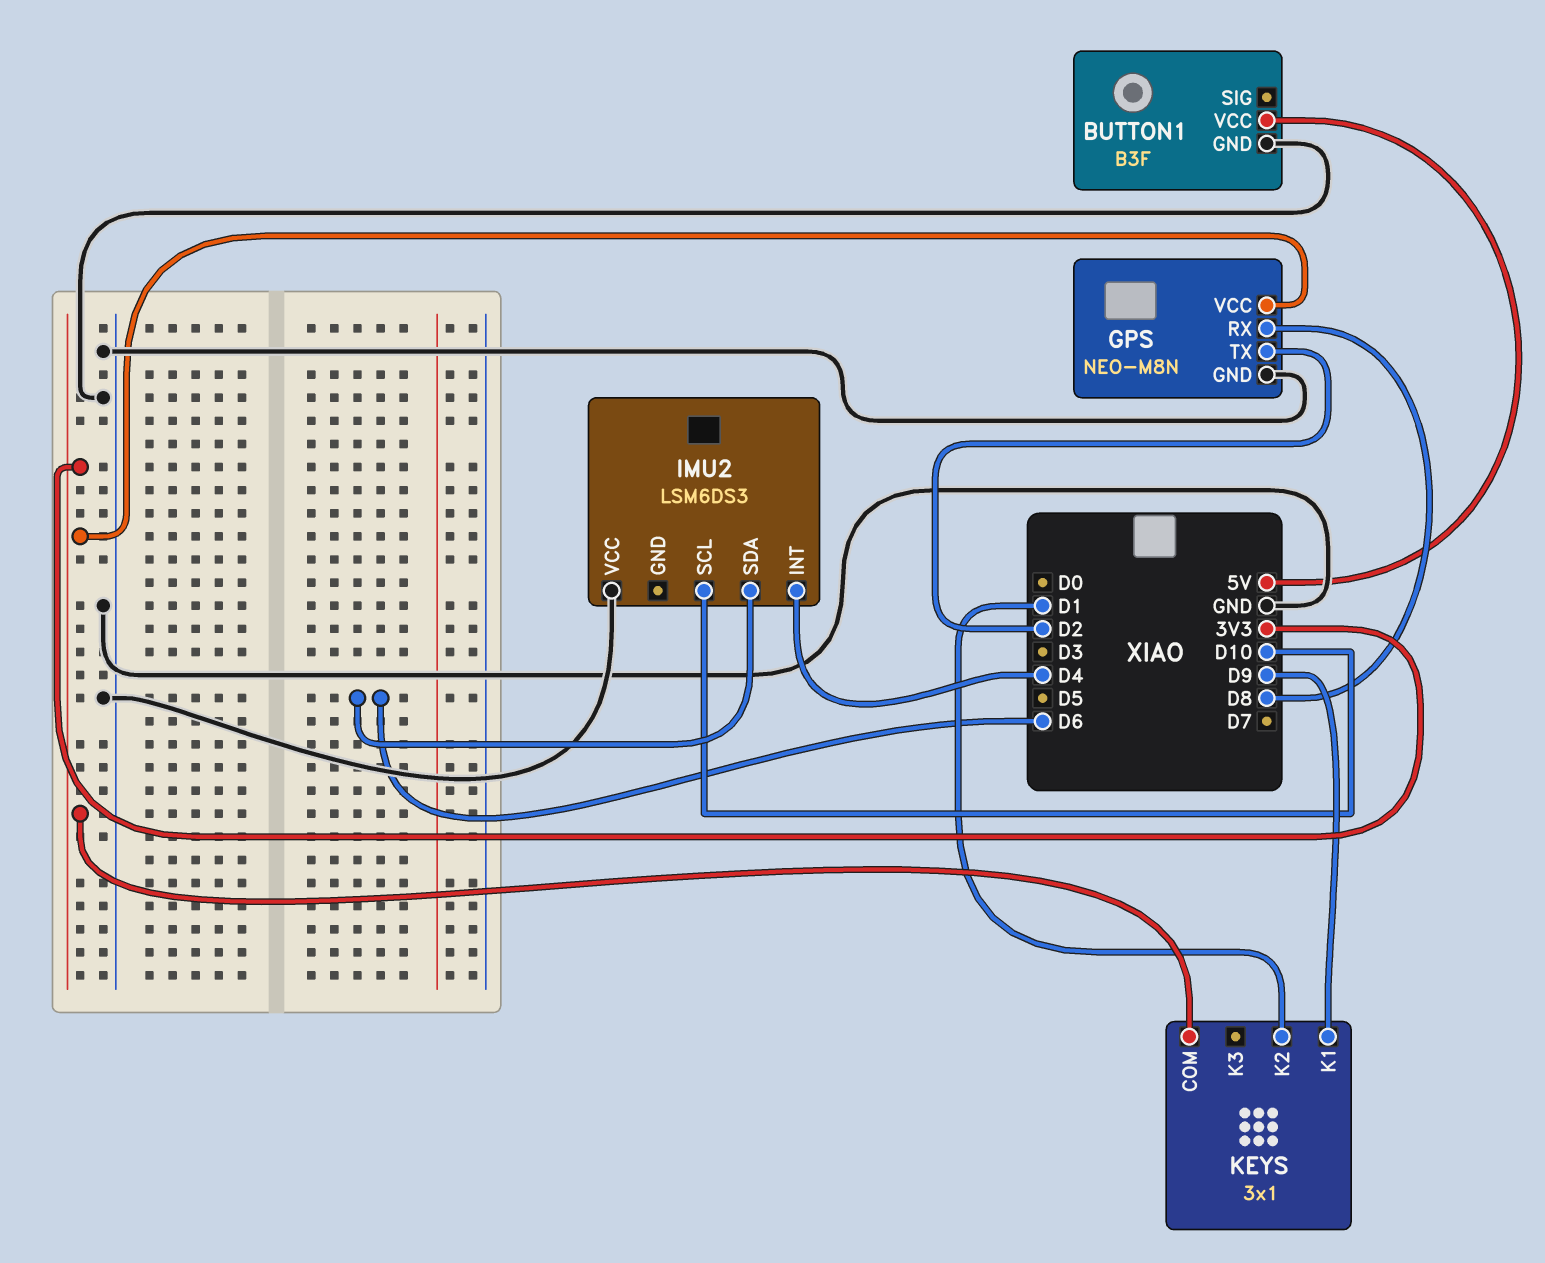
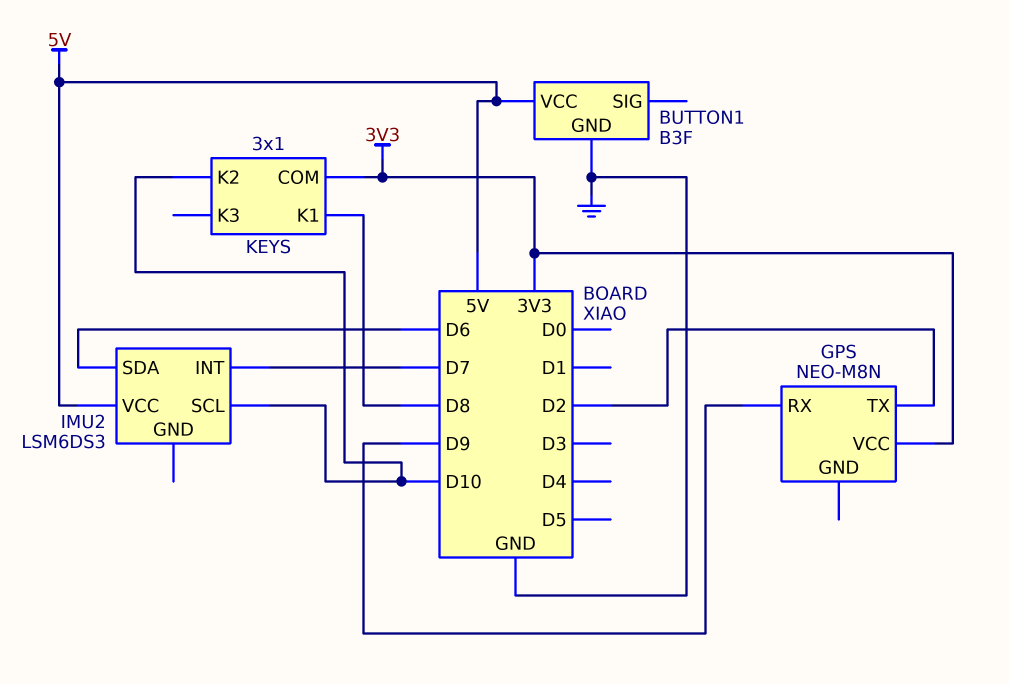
GPS pin GND: GND -> none
GPS pin RX: D8 -> D9
IMU2 pin INT: D4 -> D7
IMU2 pin VCC: GND -> 5V
KEYS pin K1: D9 -> D8
KEYS pin K2: D1 -> D10

